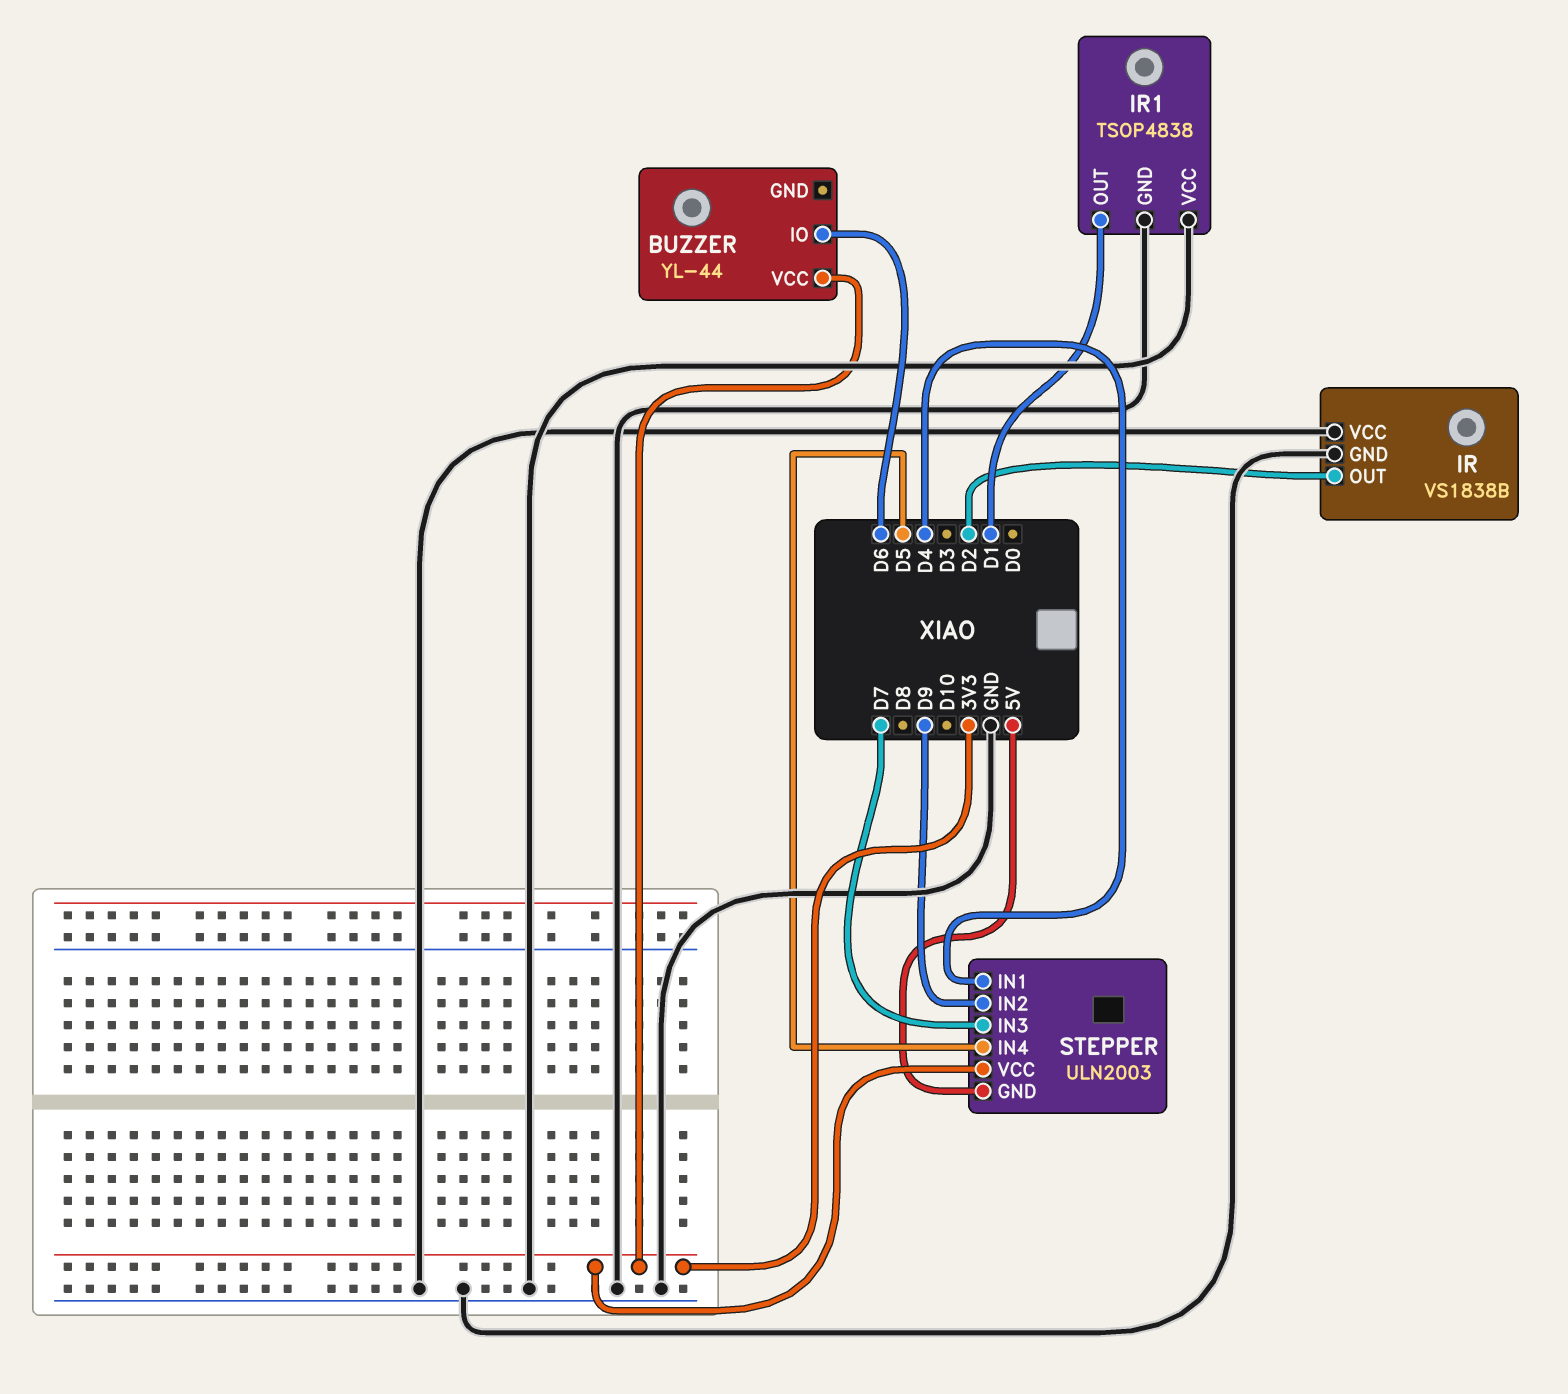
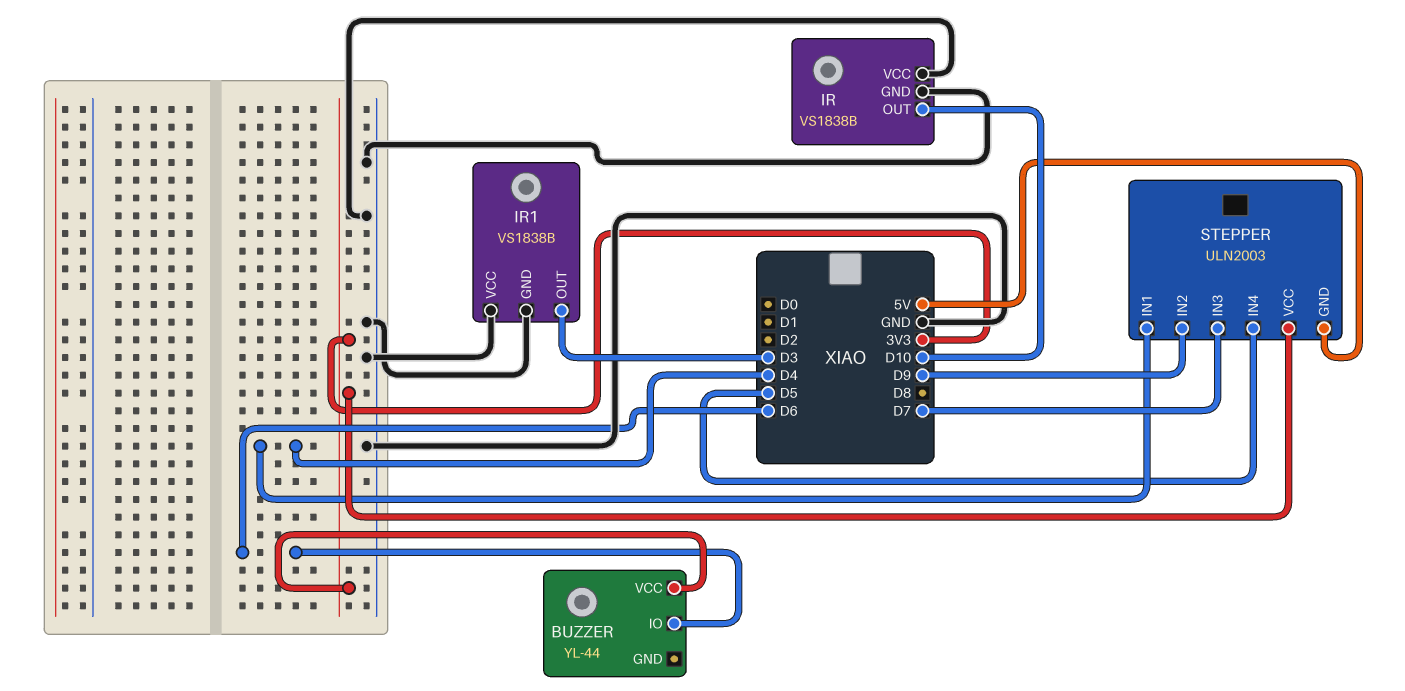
IR pin OUT: D2 -> D10
IR1: TSOP4838 -> VS1838B
IR1 pin OUT: D1 -> D3

